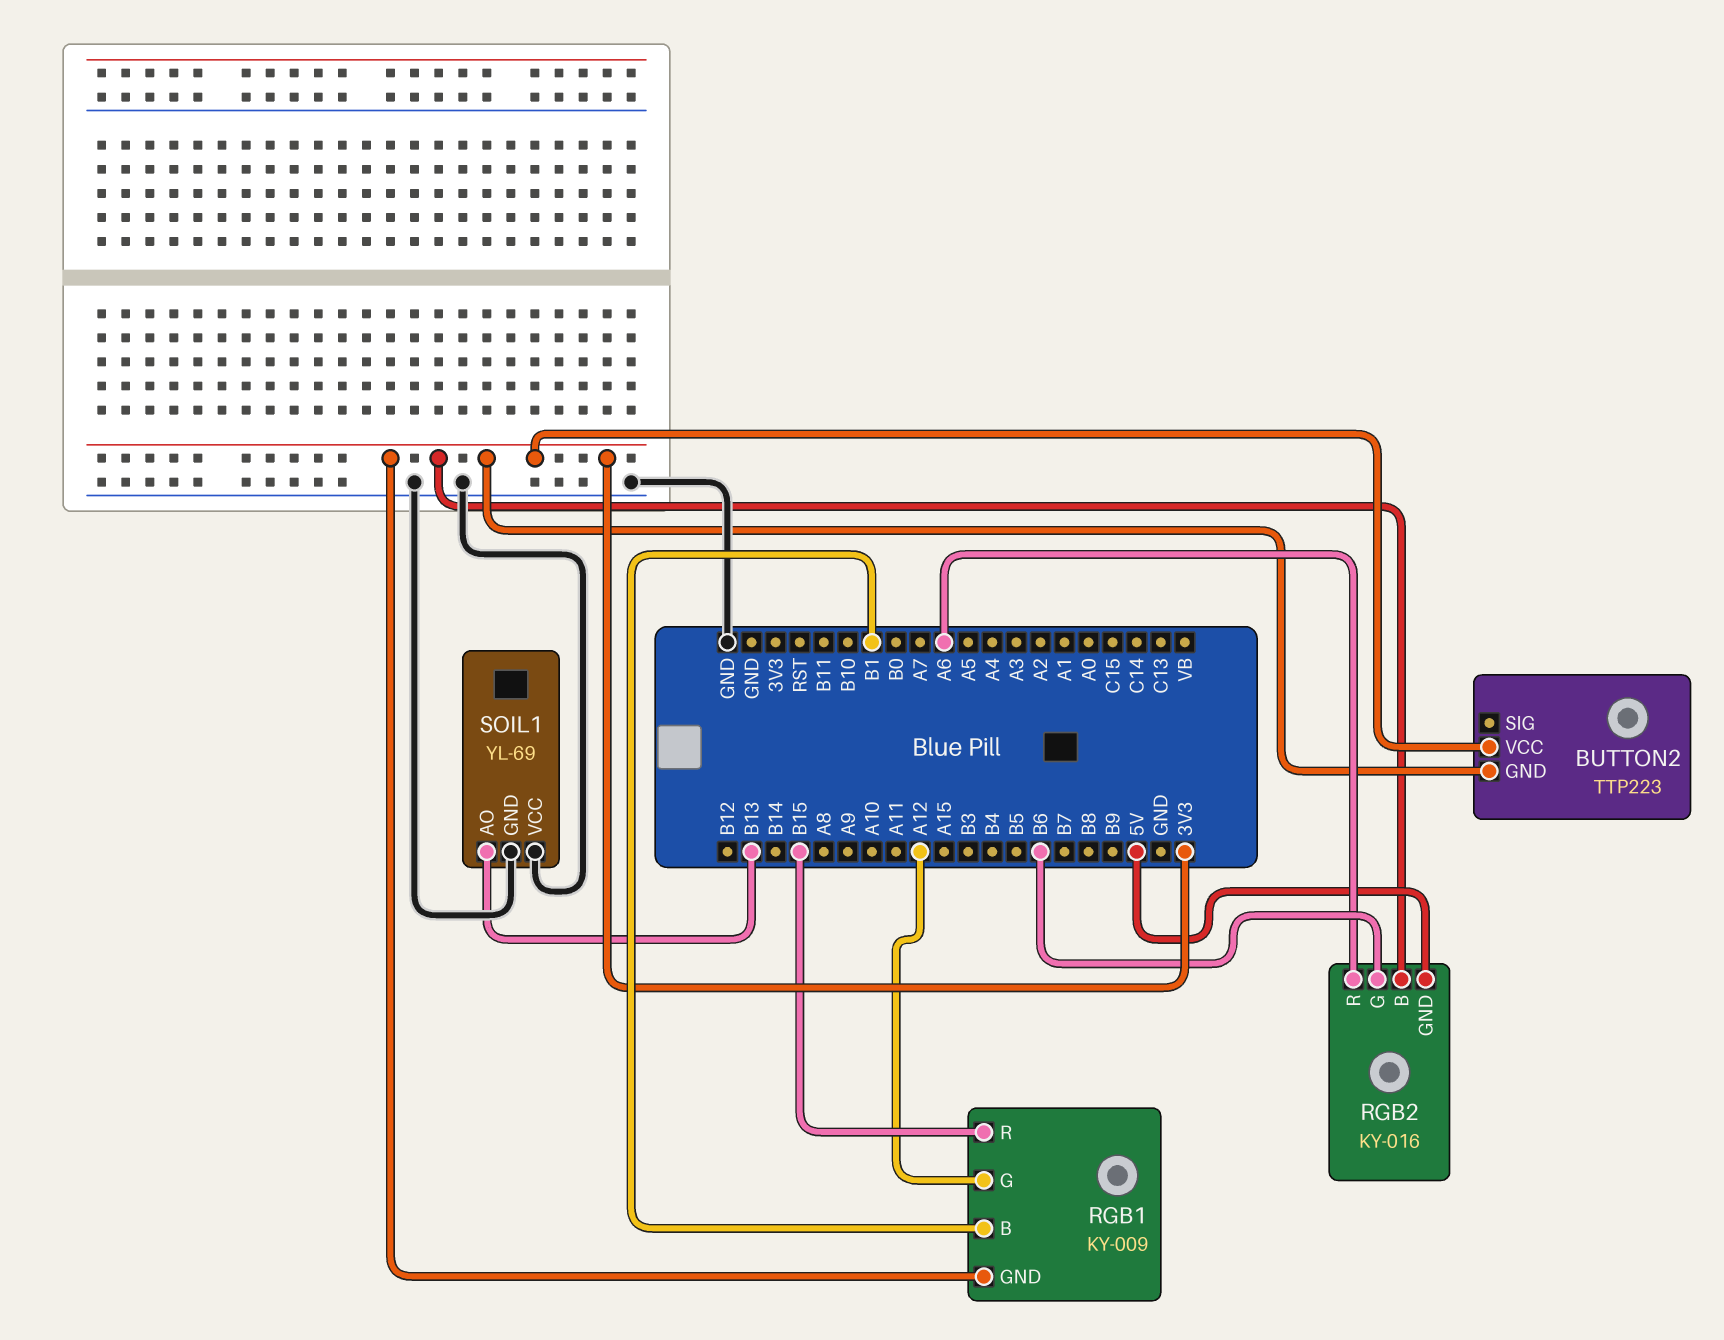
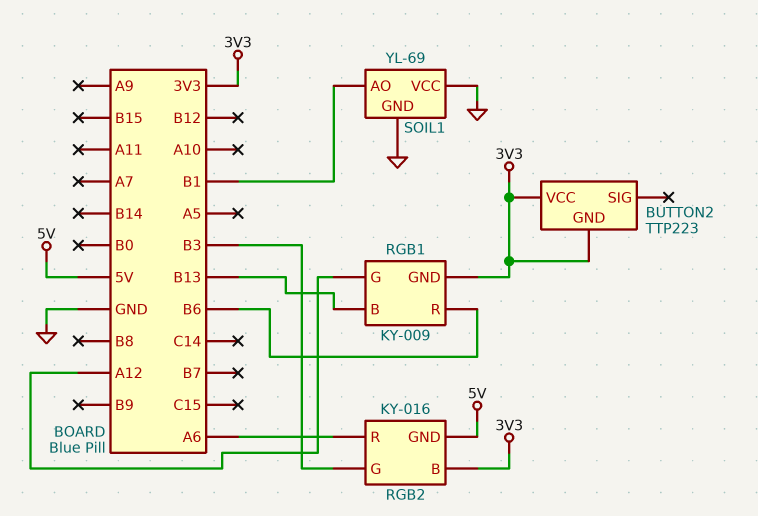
RGB1 pin B: B1 -> B13
RGB1 pin R: B15 -> B6
RGB2 pin G: B6 -> B3
SOIL1 pin AO: B13 -> B1

